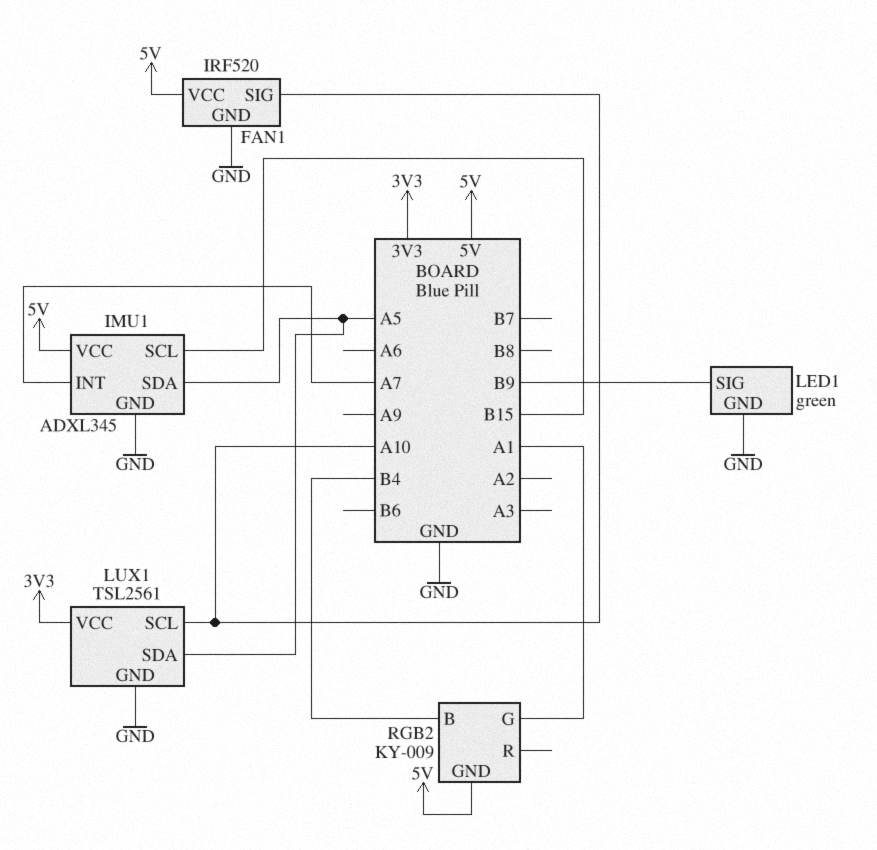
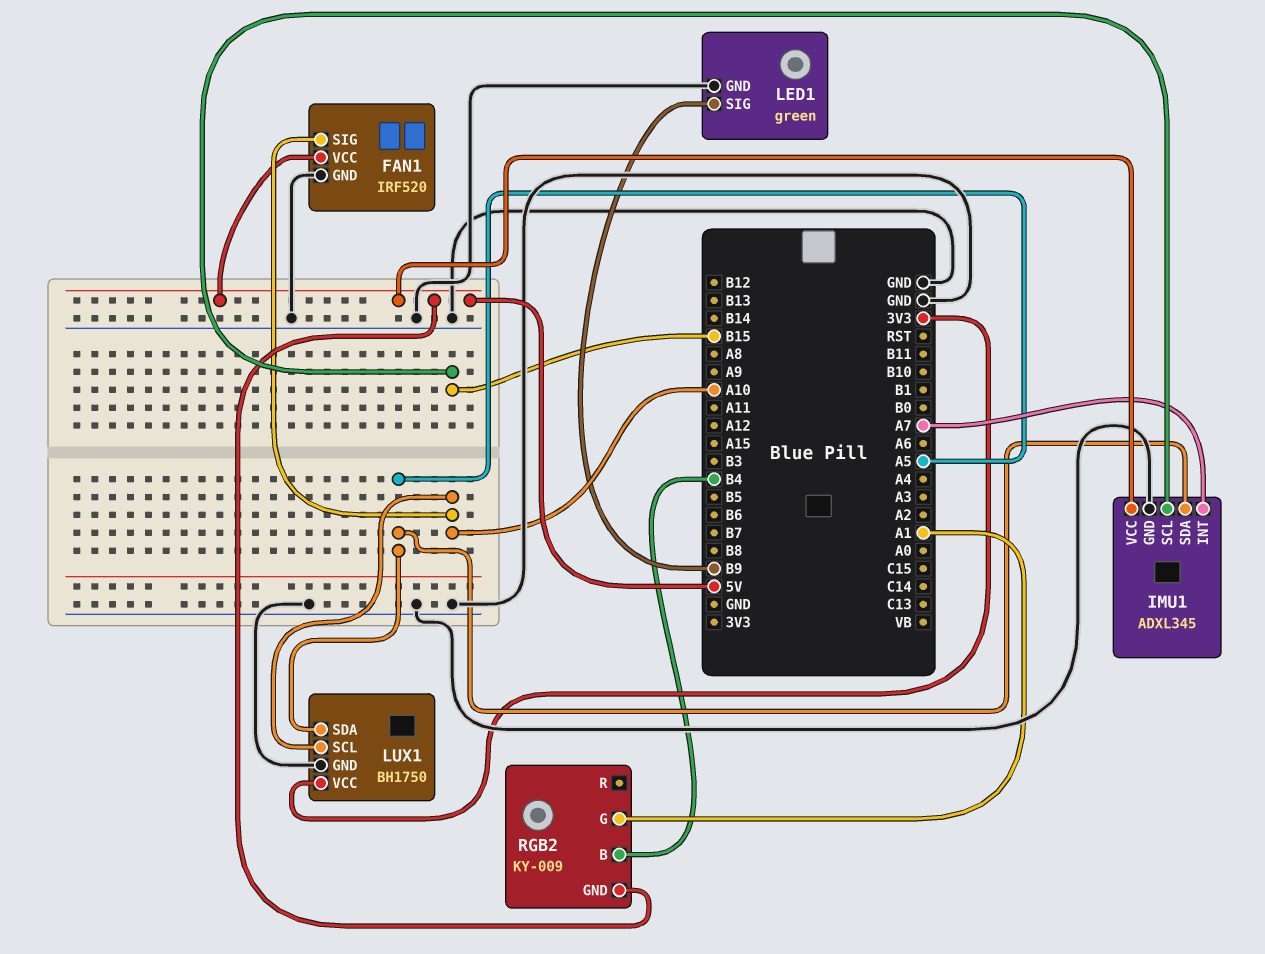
LUX1: TSL2561 -> BH1750

